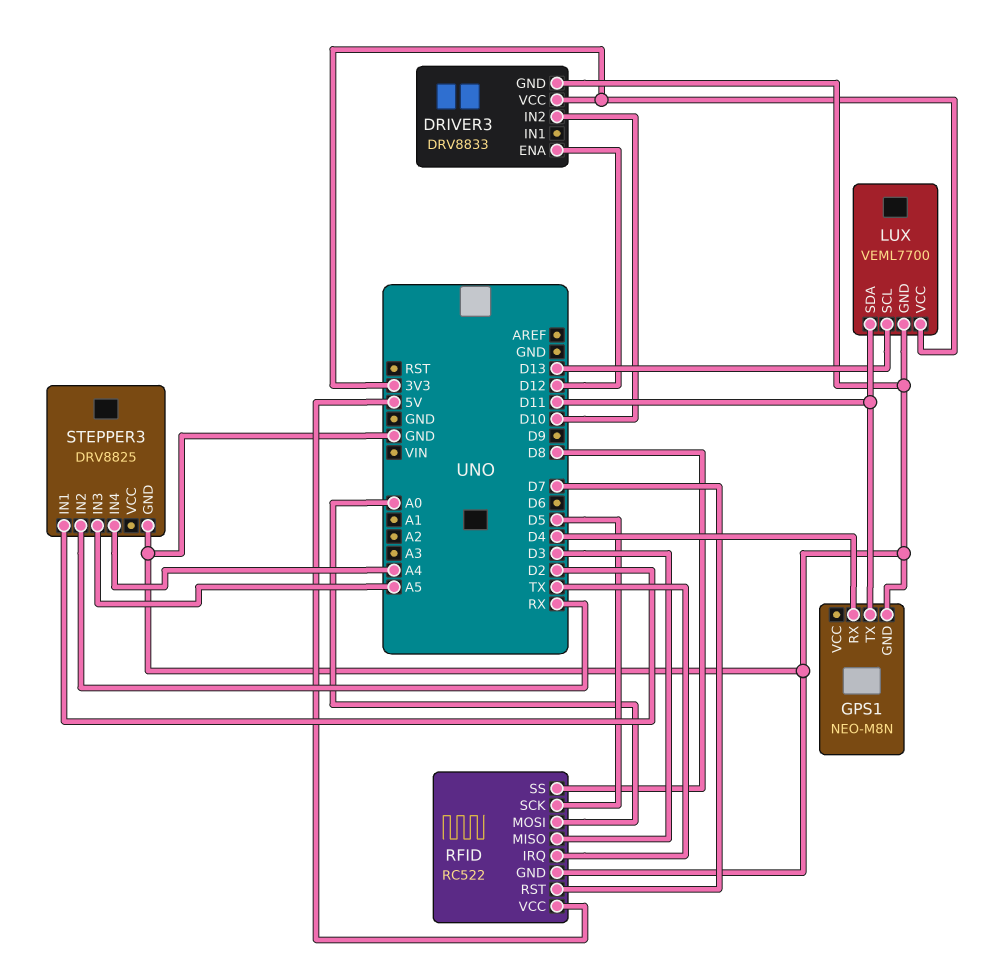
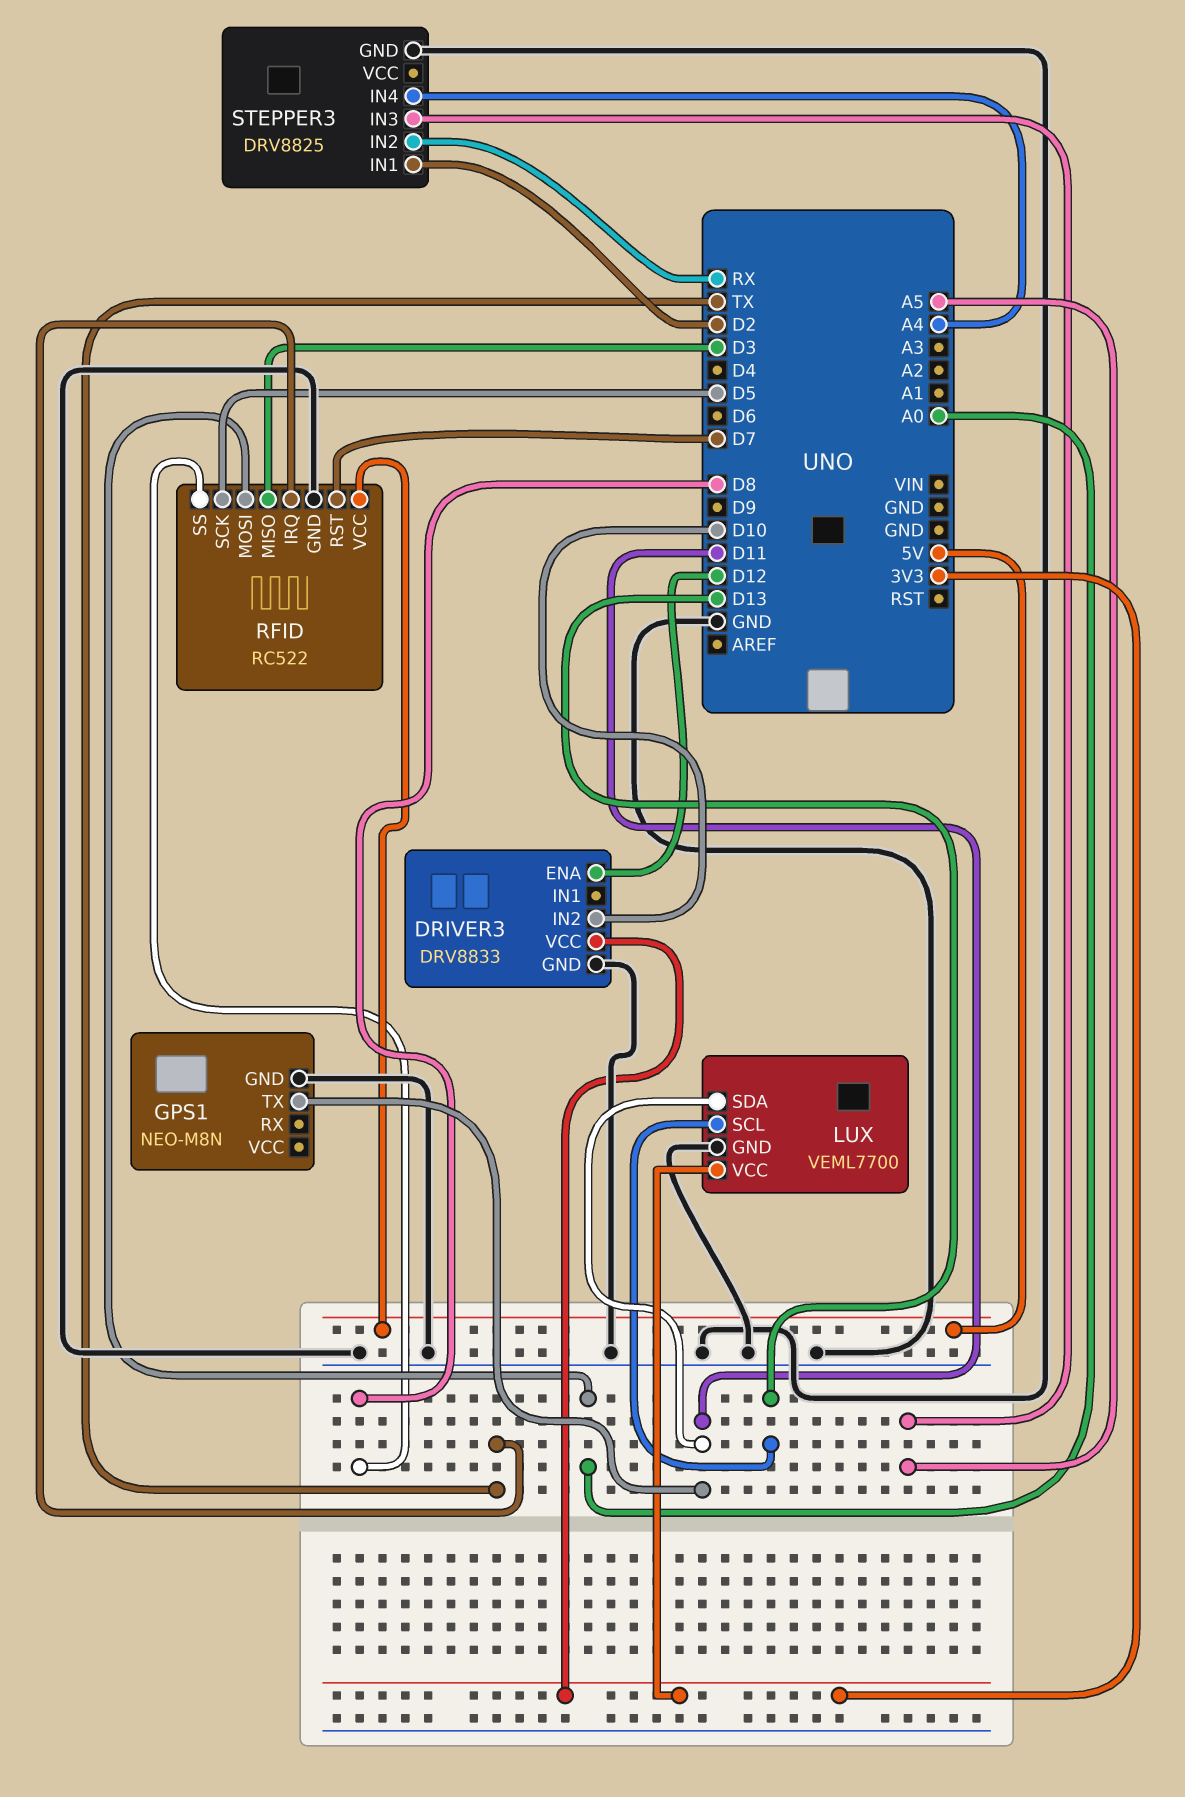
GPS1 pin RX: D4 -> none

